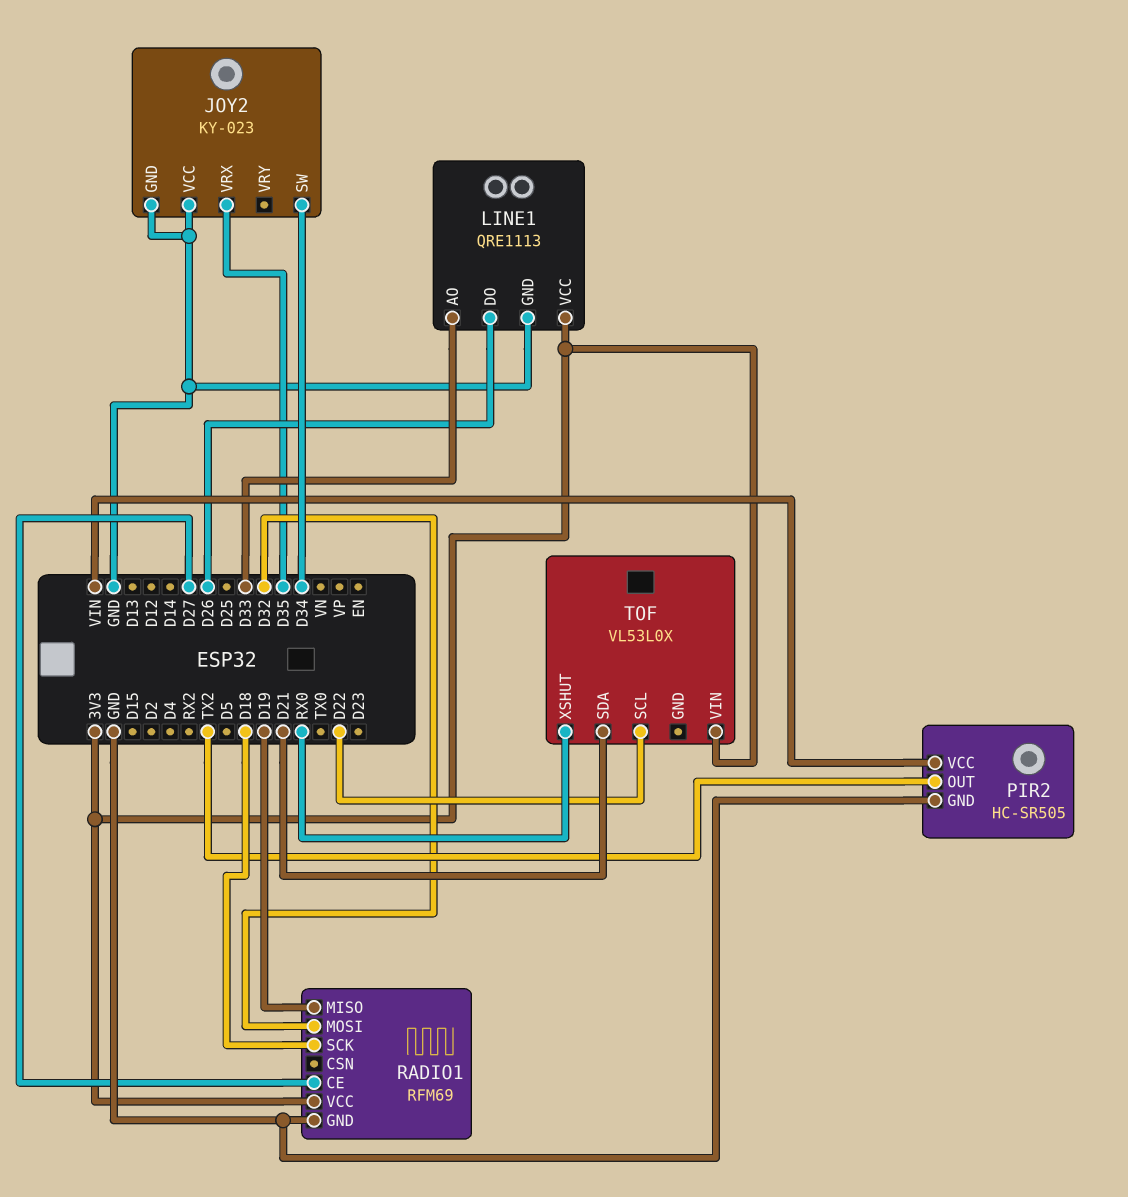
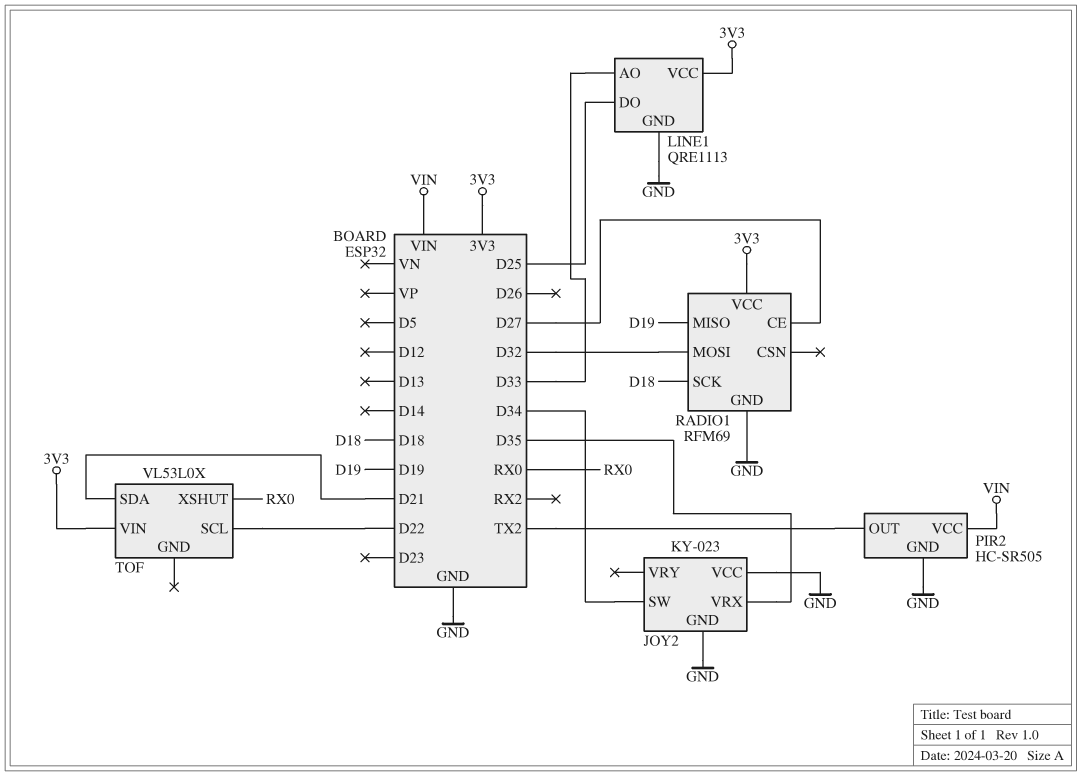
LINE1 pin DO: D26 -> D25

